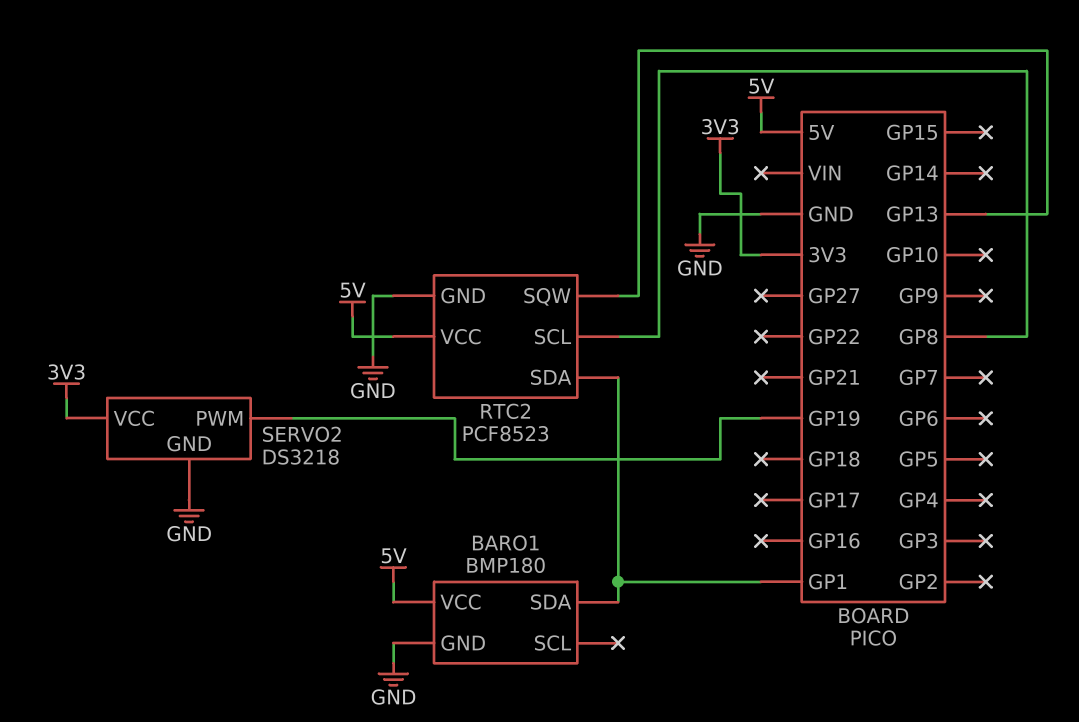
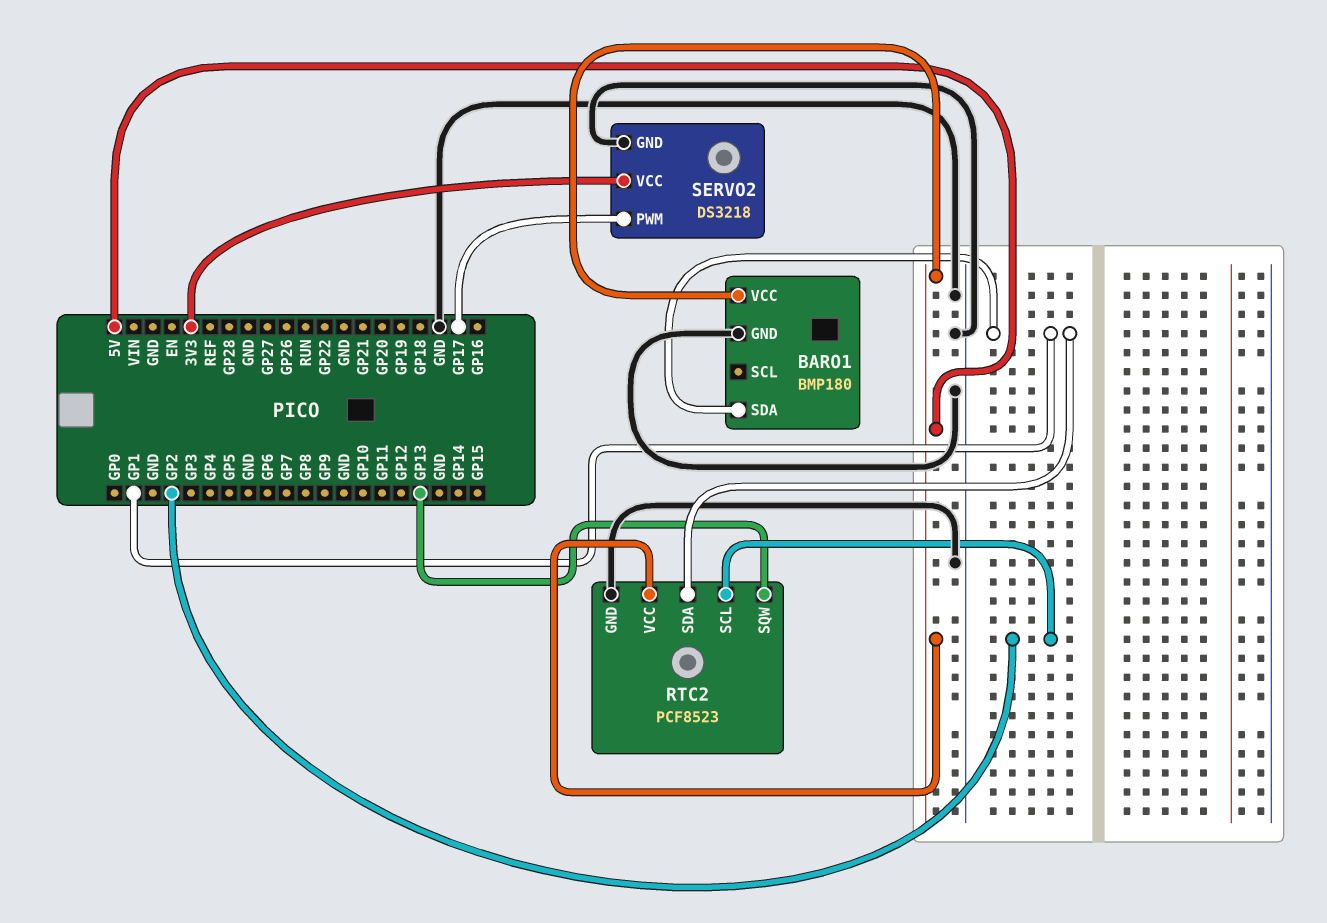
RTC2 pin SCL: GP8 -> GP2
SERVO2 pin PWM: GP19 -> GP17

